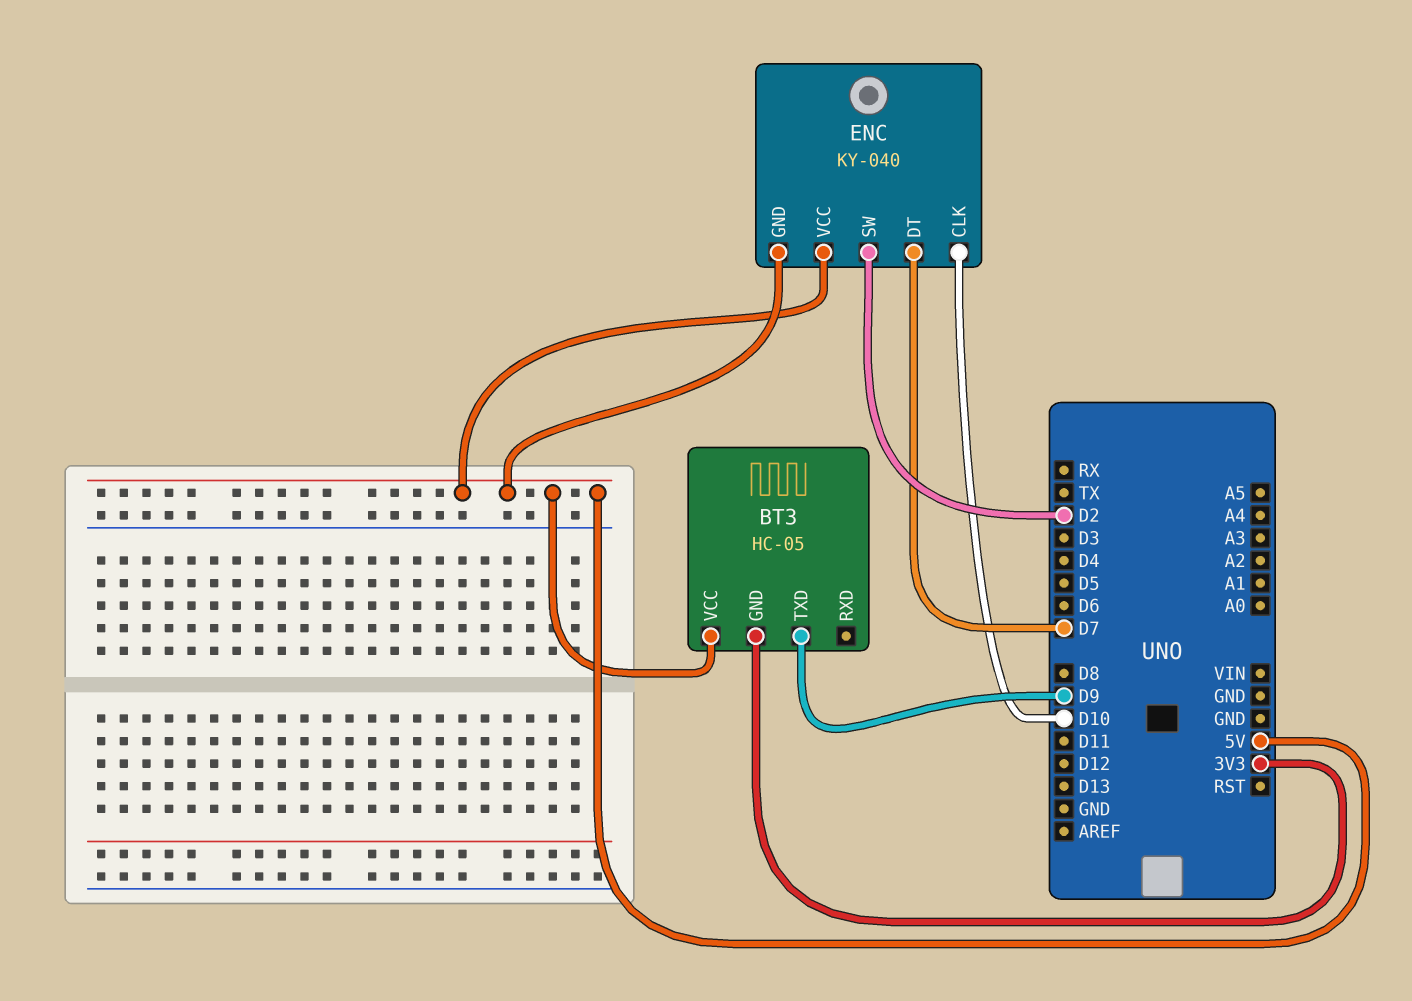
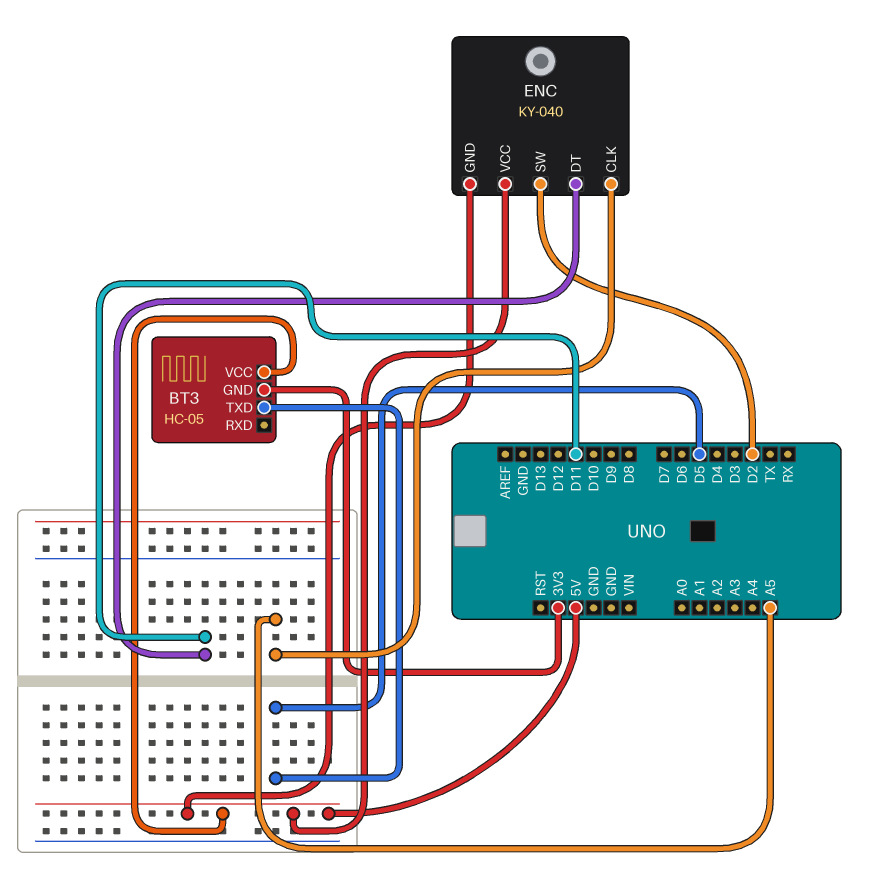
BT3 pin TXD: D9 -> D5
ENC pin CLK: D10 -> A5
ENC pin DT: D7 -> D11

